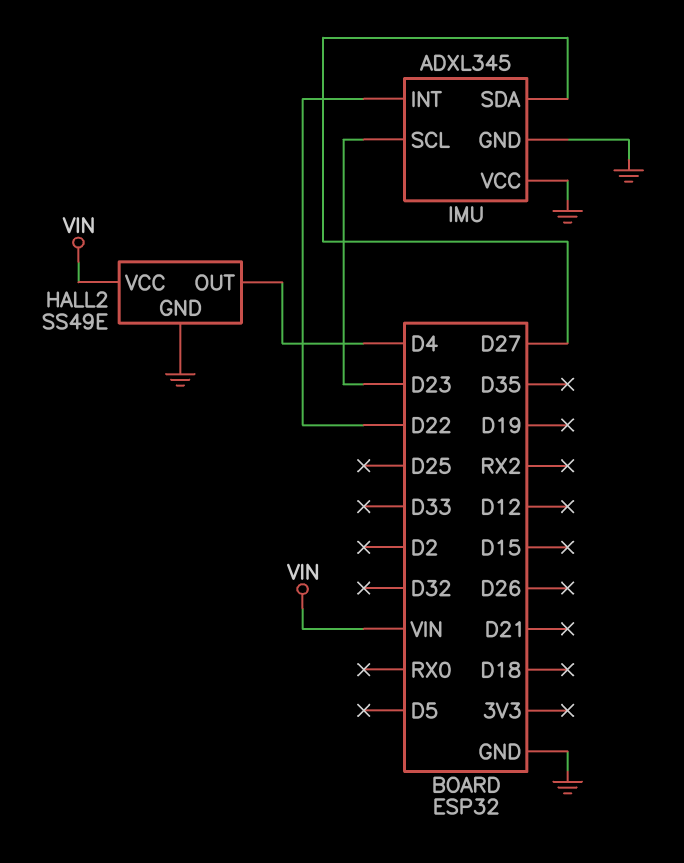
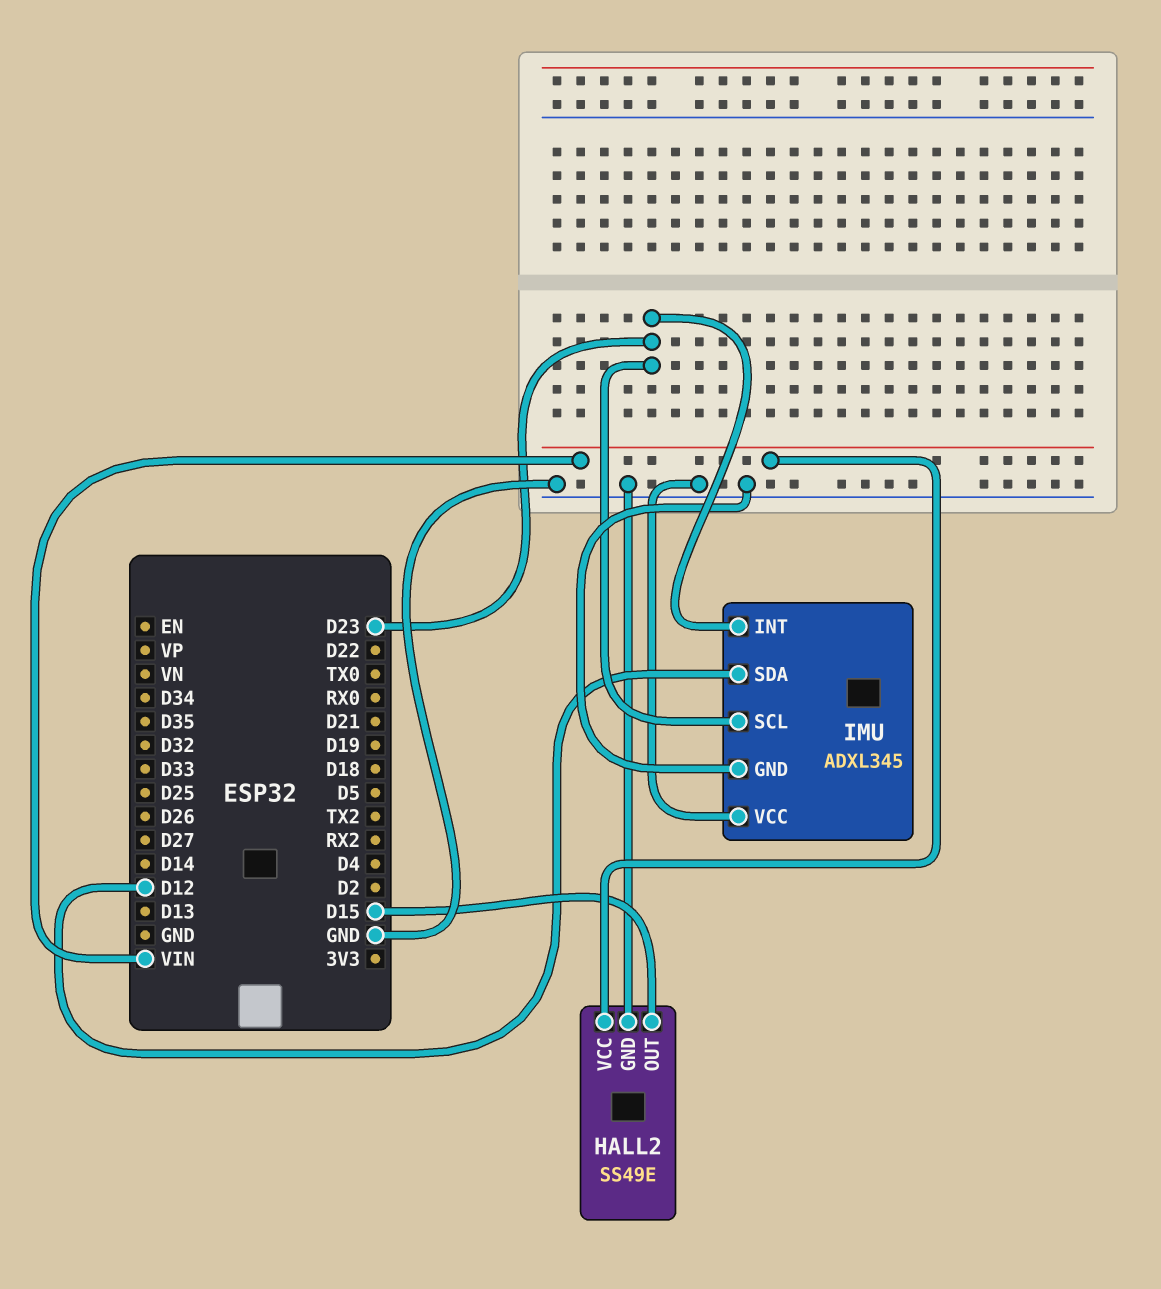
HALL2 pin OUT: D4 -> D15
IMU pin INT: D22 -> D23
IMU pin SDA: D27 -> D12

